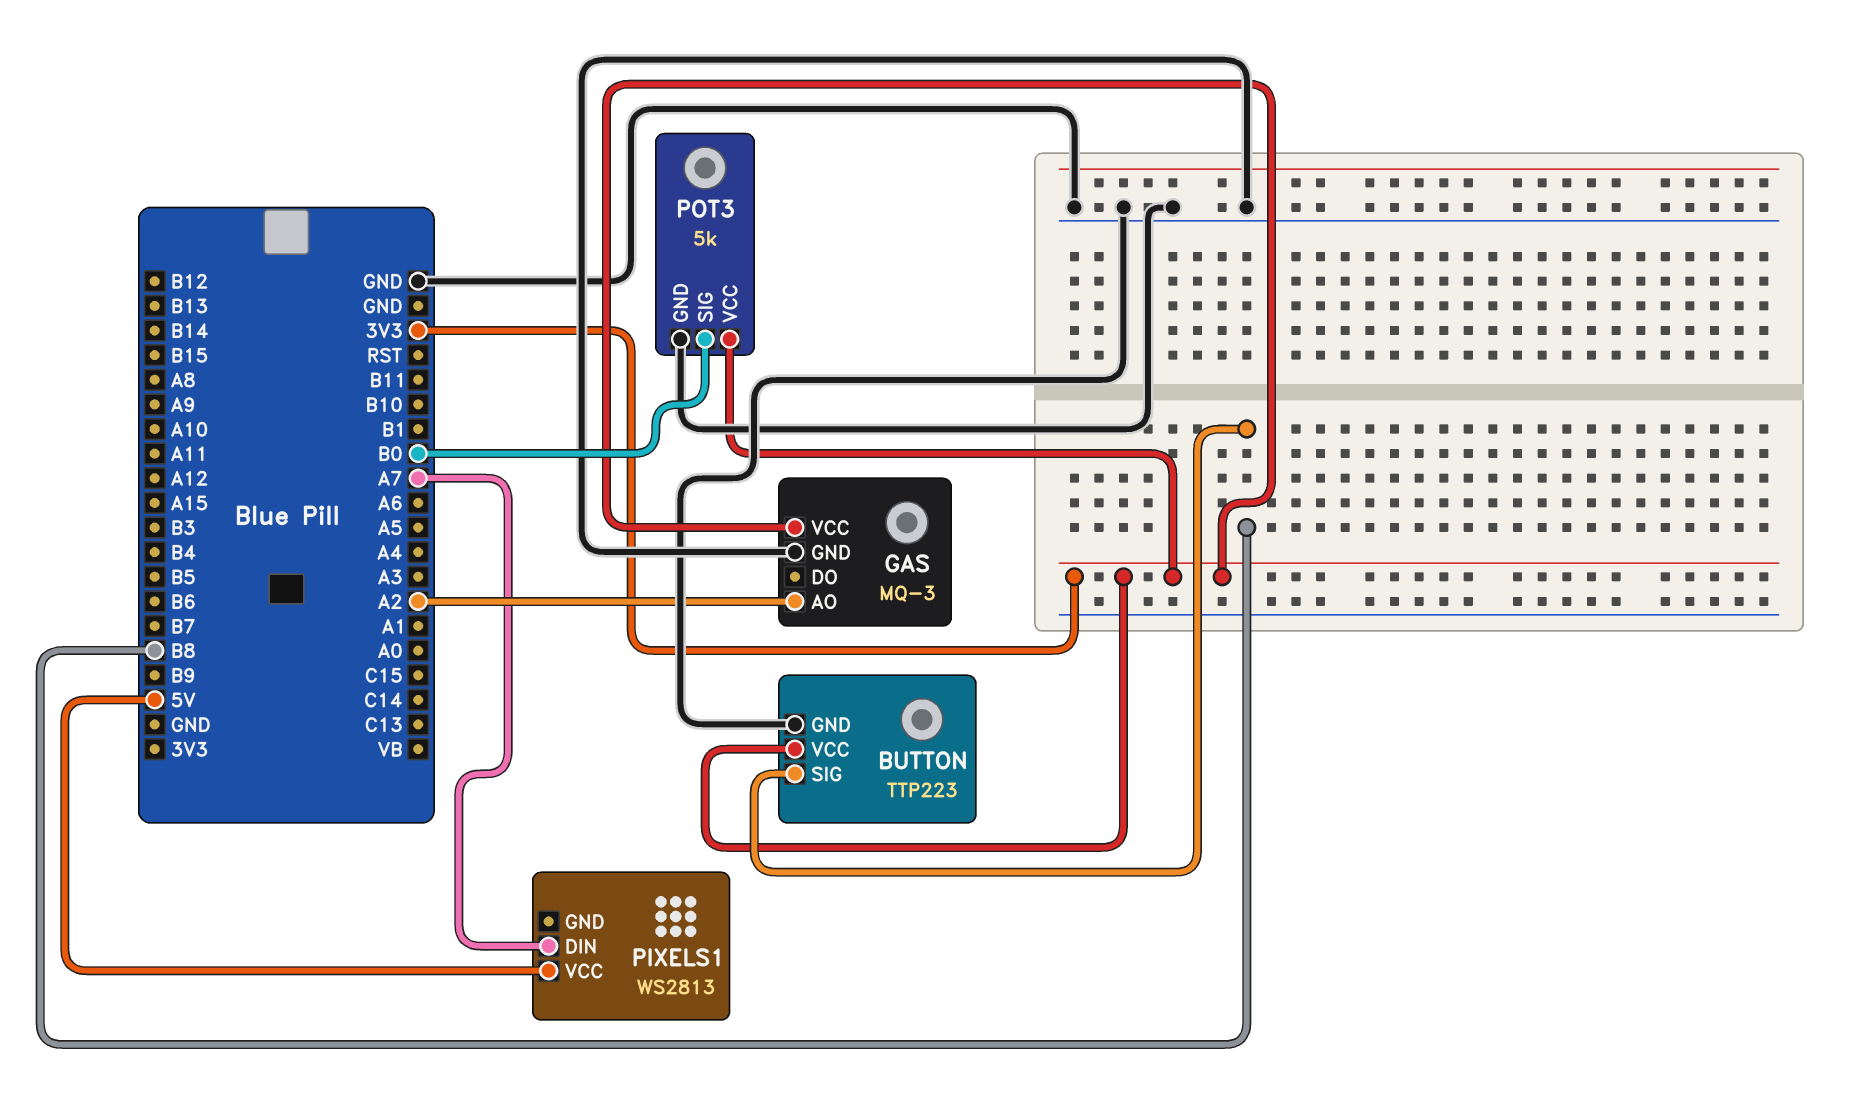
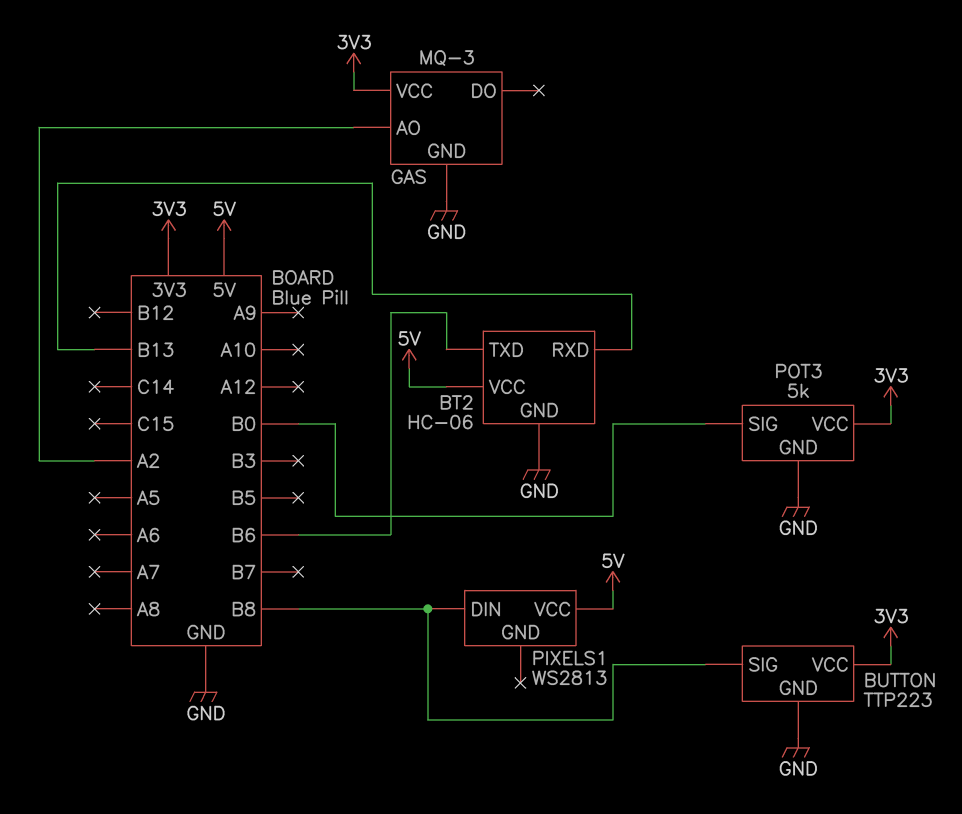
BT2: none -> HC-06
BT2 pin GND: none -> GND
BT2 pin RXD: none -> B13
BT2 pin TXD: none -> B6
BT2 pin VCC: none -> 5V
PIXELS1 pin DIN: A7 -> B8

